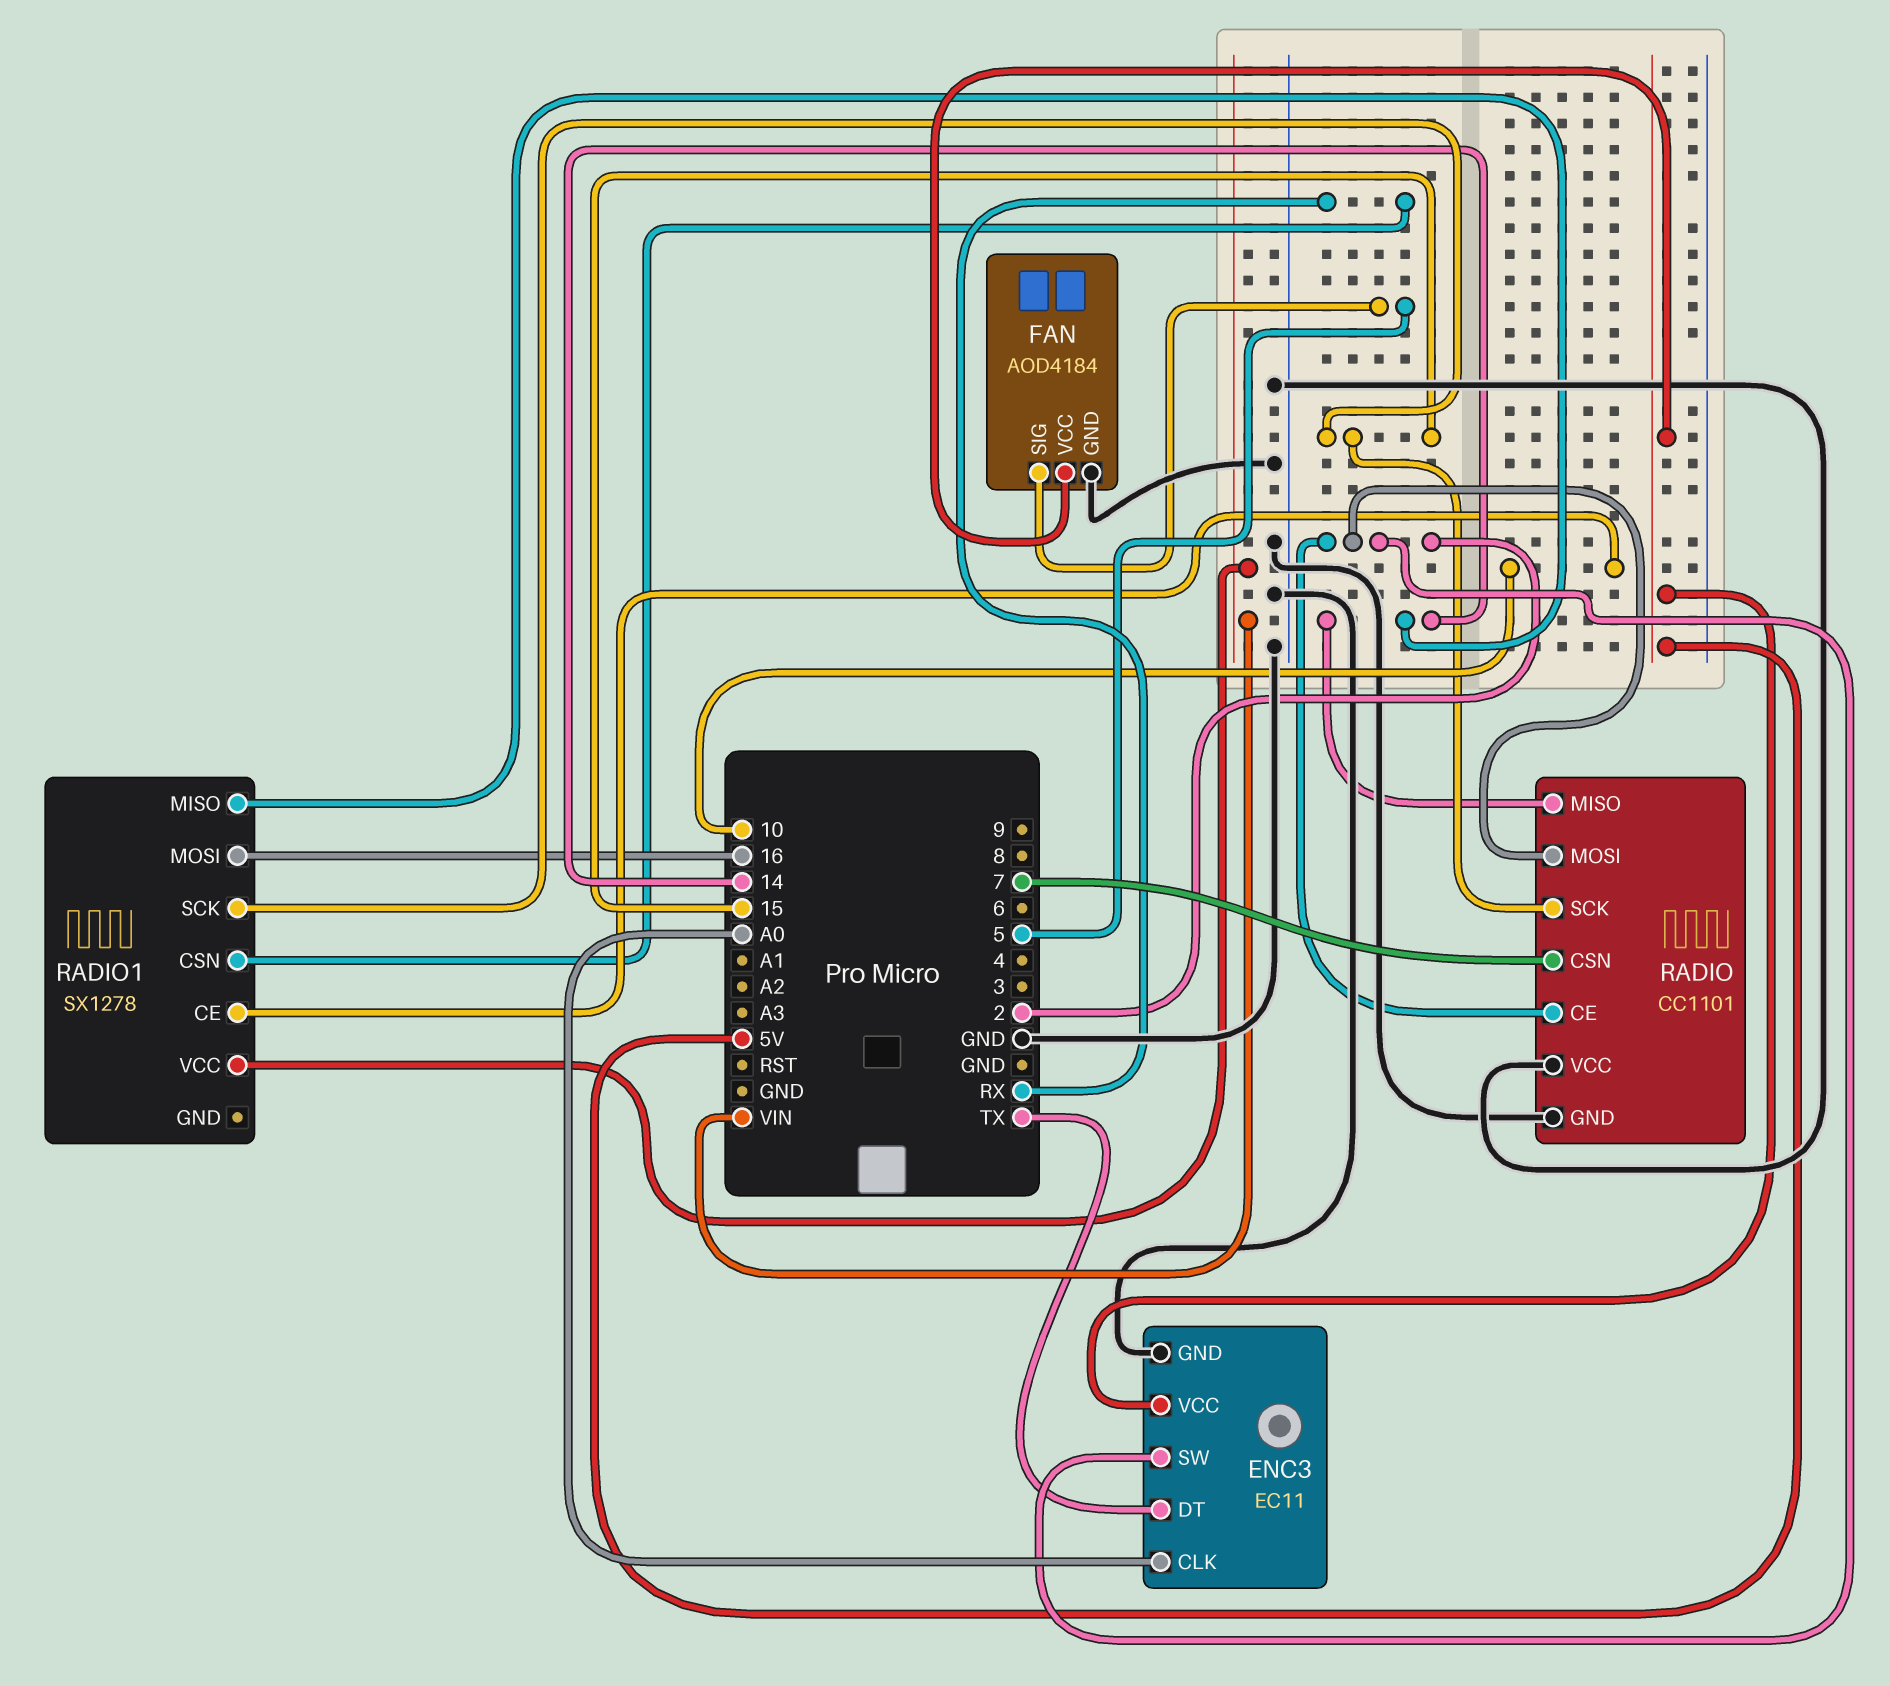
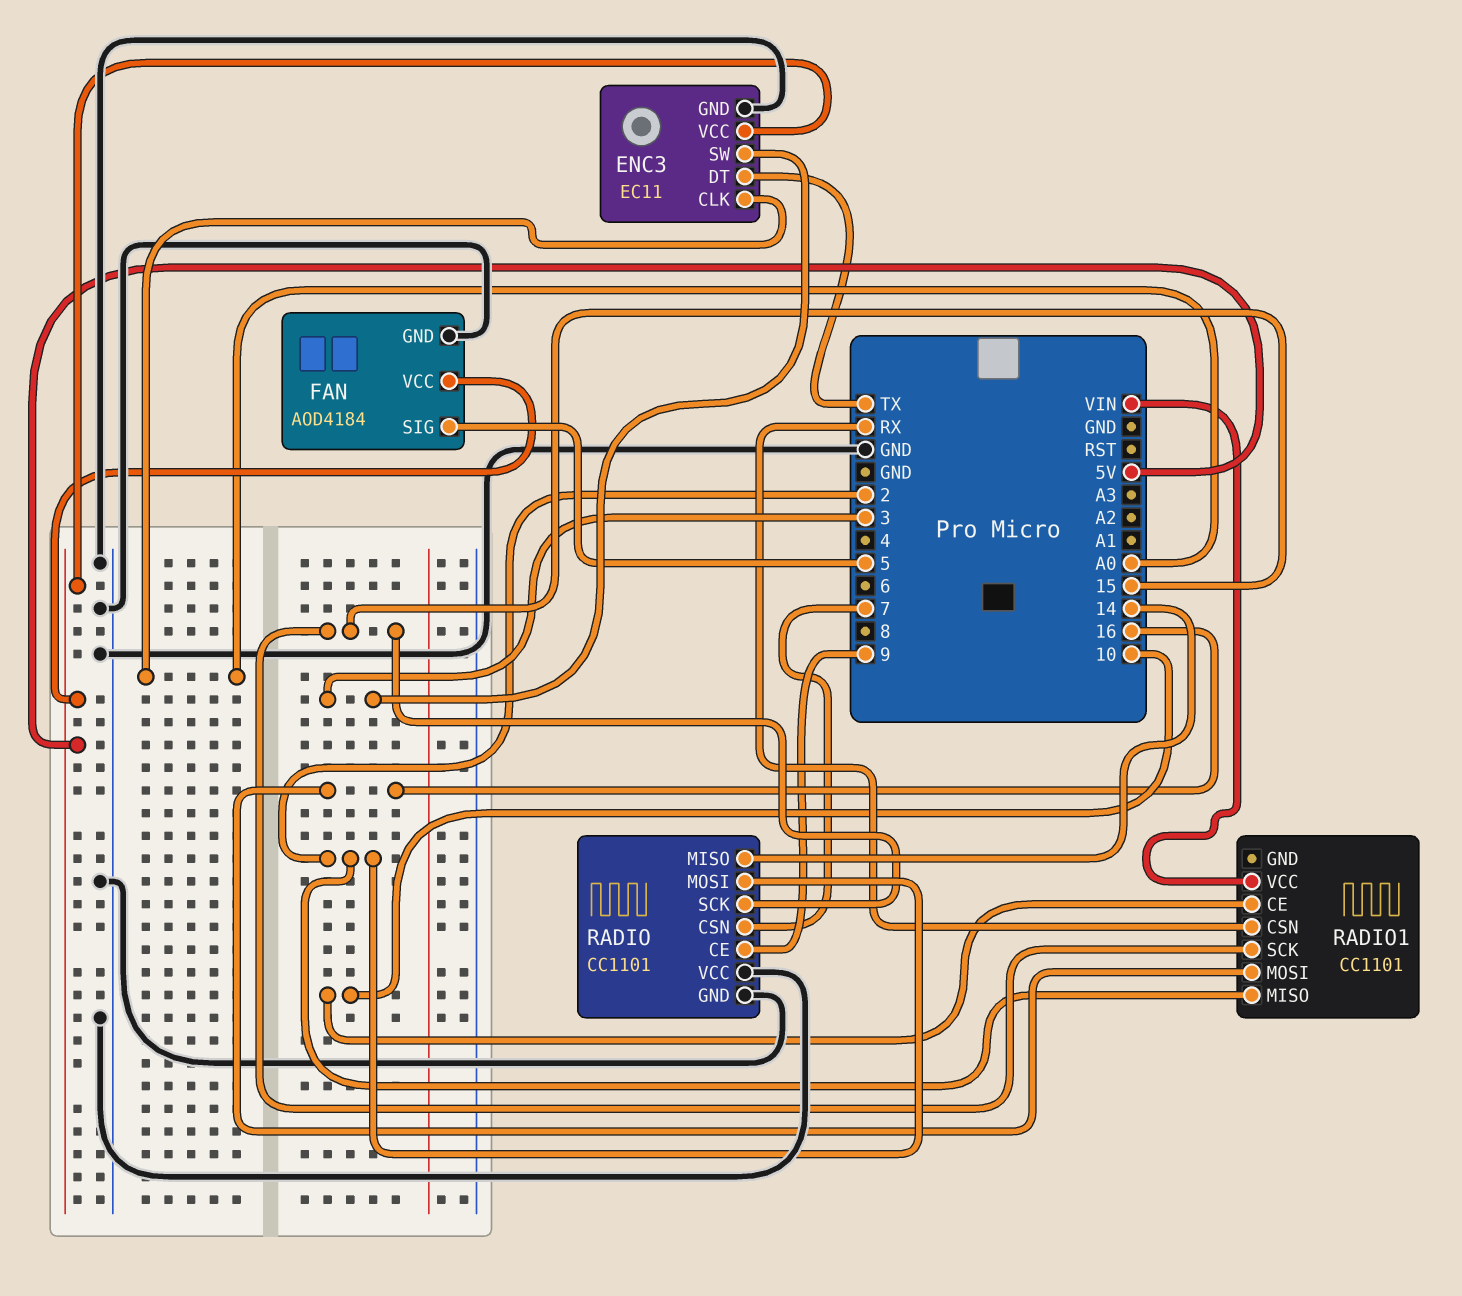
ENC3 pin SW: 2 -> 3
RADIO pin CE: 2 -> 9
RADIO1: SX1278 -> CC1101
RADIO1 pin MISO: 14 -> 2

